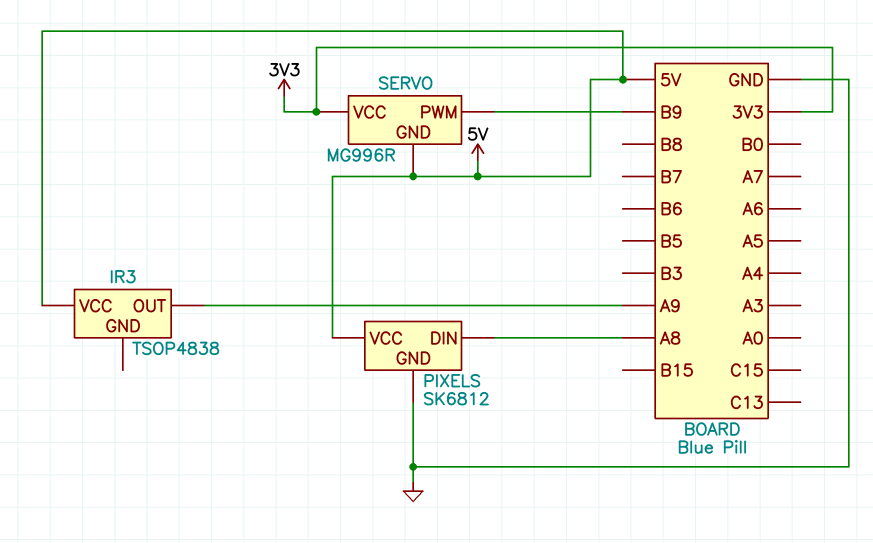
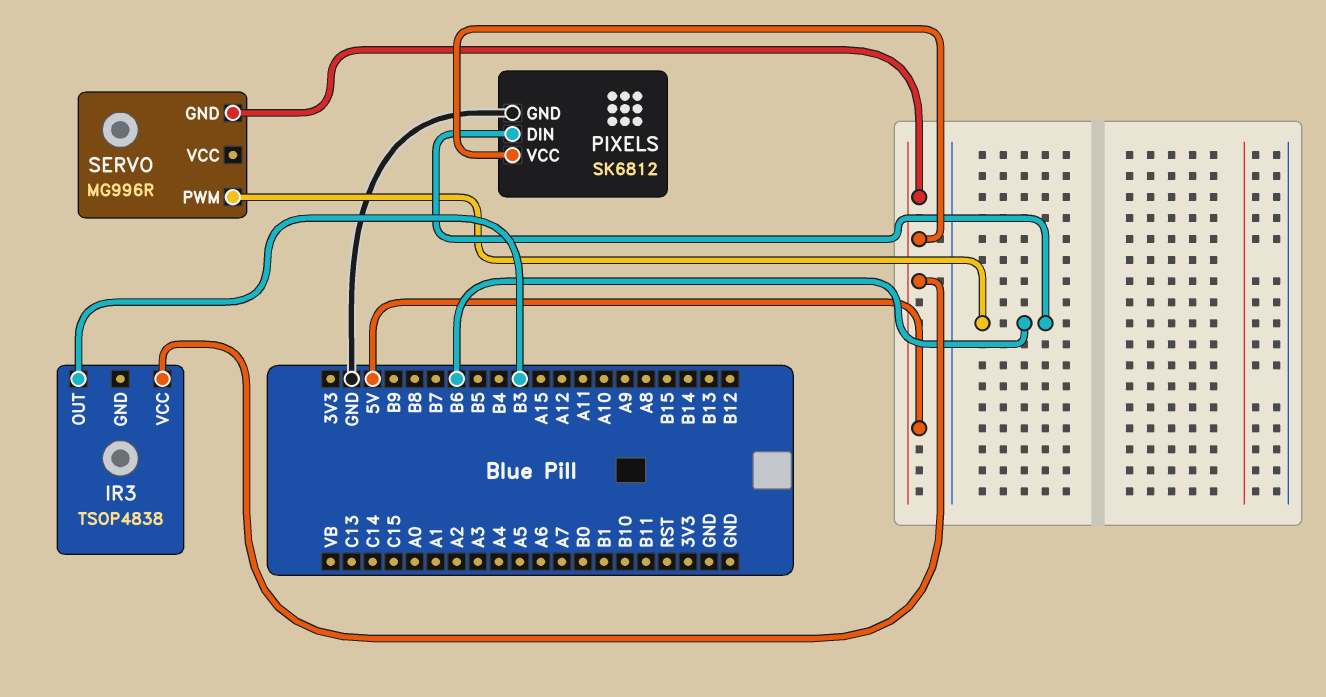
IR3 pin OUT: A9 -> B3
PIXELS pin DIN: A8 -> B6
SERVO pin PWM: B9 -> B6
SERVO pin VCC: 3V3 -> none

